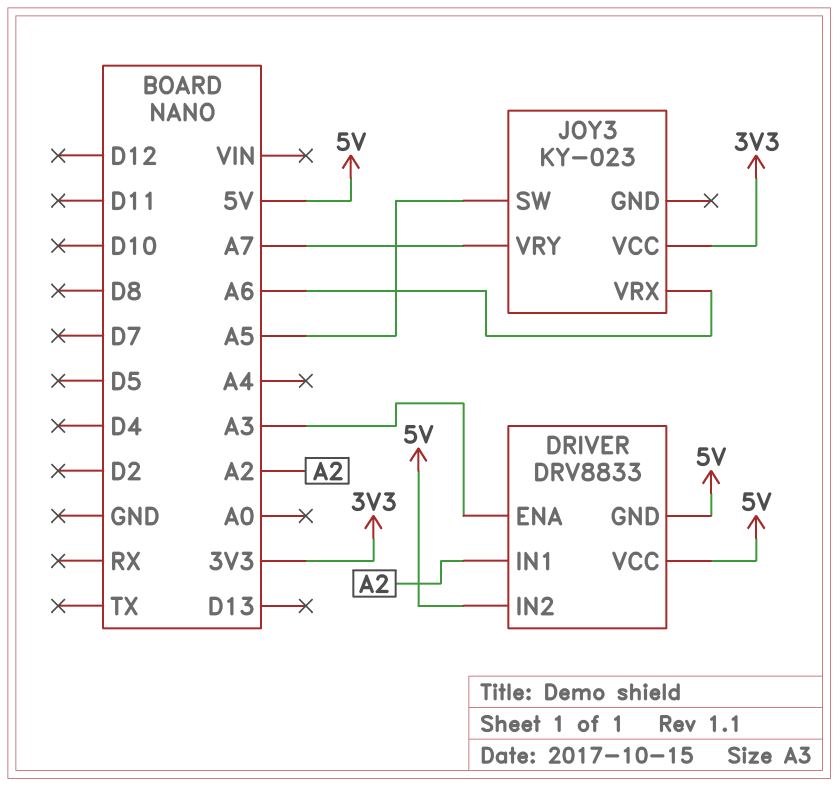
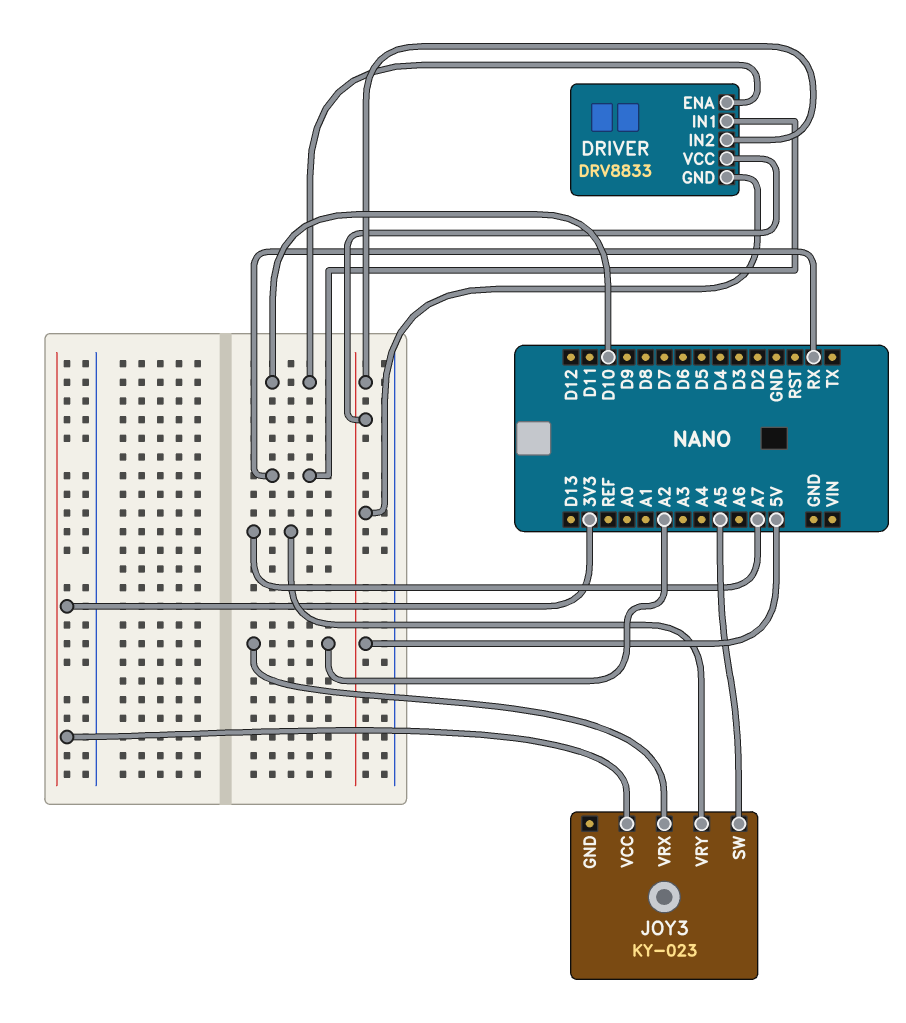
DRIVER pin ENA: A3 -> D10
DRIVER pin IN1: A2 -> RX
JOY3 pin VRX: A6 -> A2

